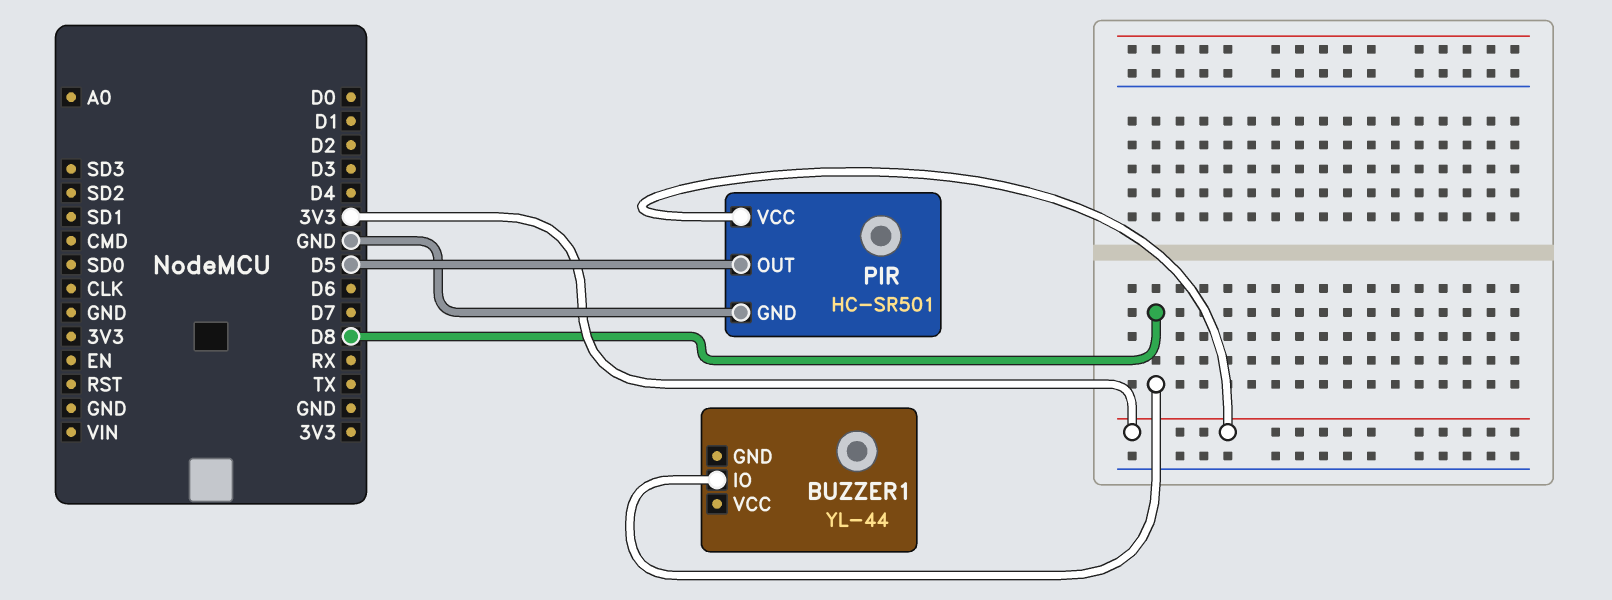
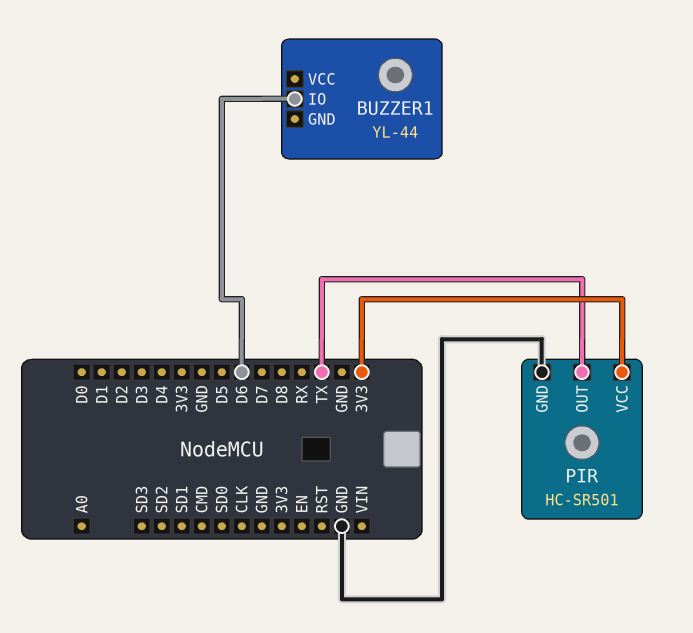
BUZZER1 pin IO: D8 -> D6
PIR pin OUT: D5 -> TX

